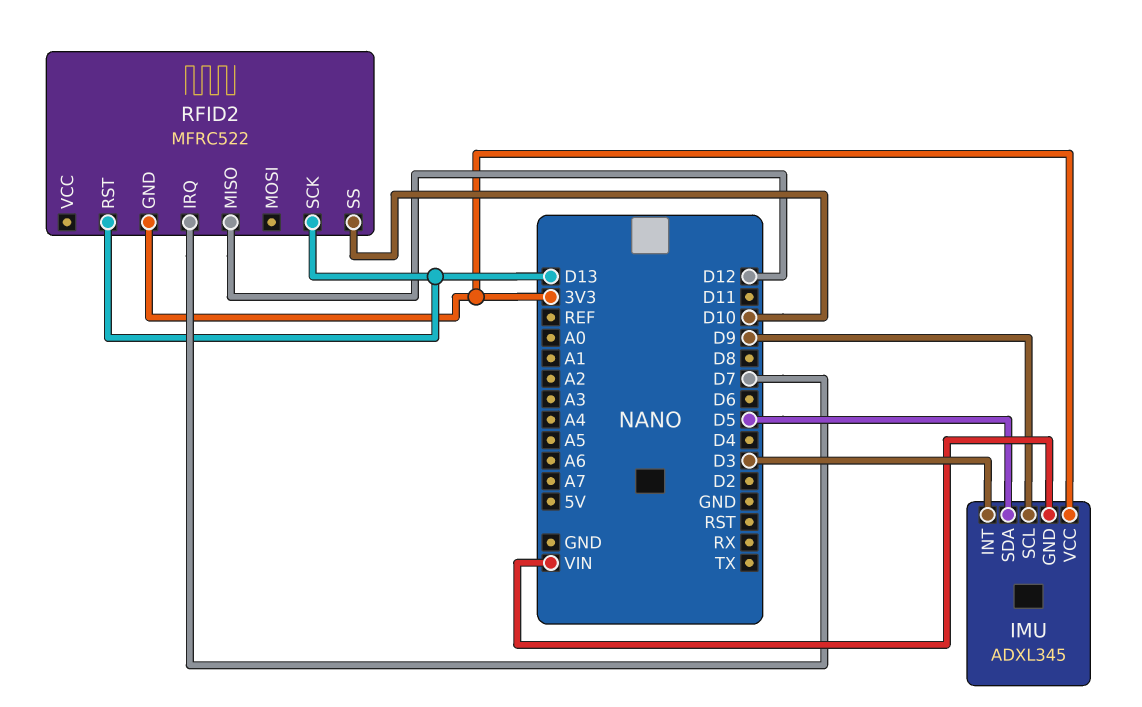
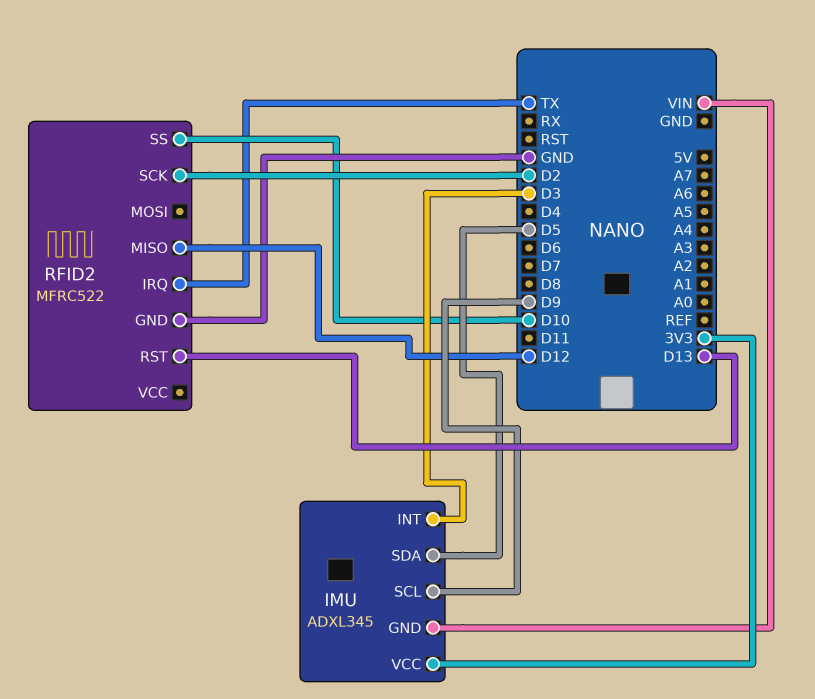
RFID2 pin GND: 3V3 -> GND
RFID2 pin IRQ: D7 -> TX
RFID2 pin SCK: D13 -> D2

